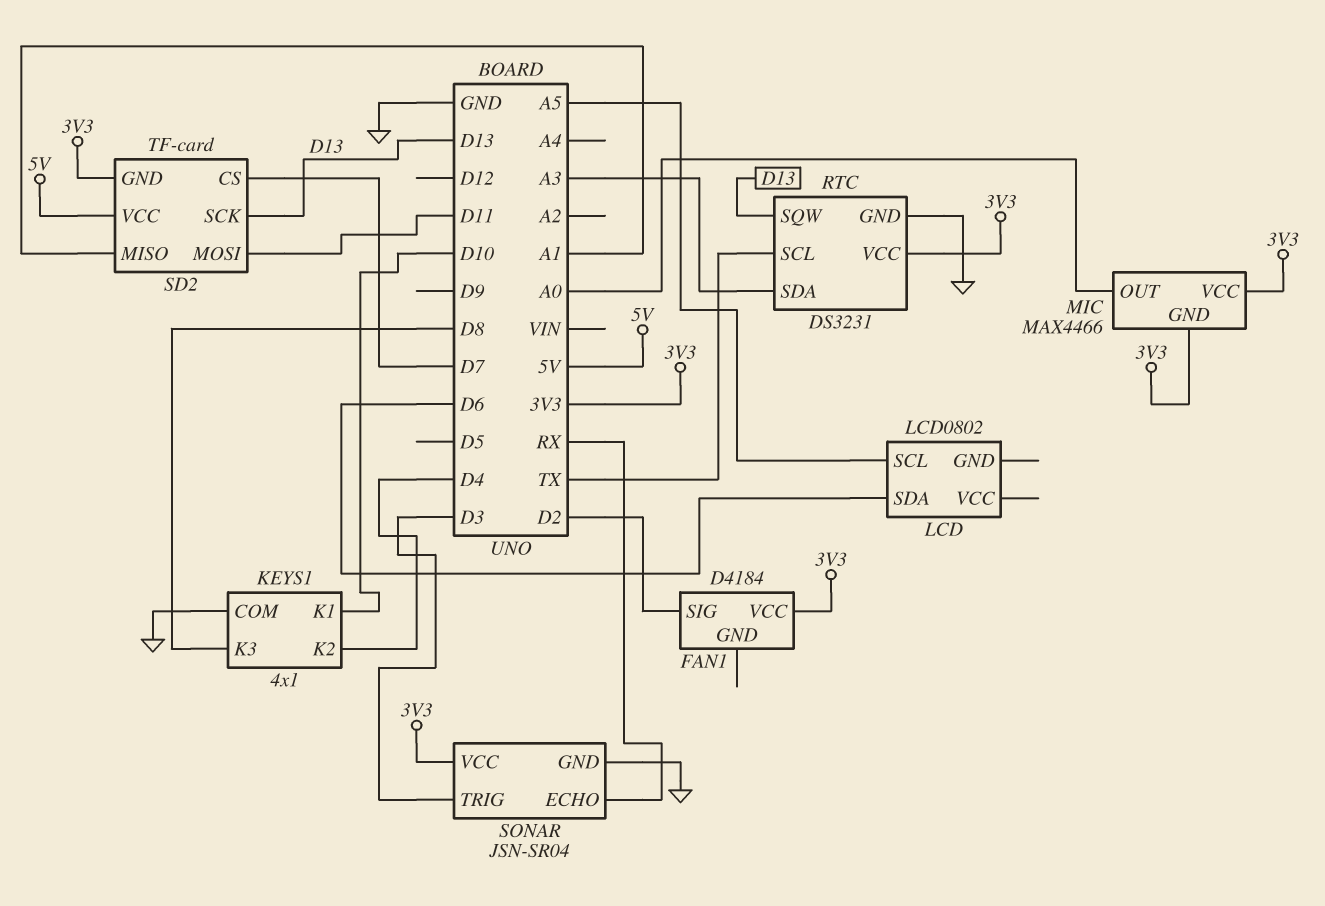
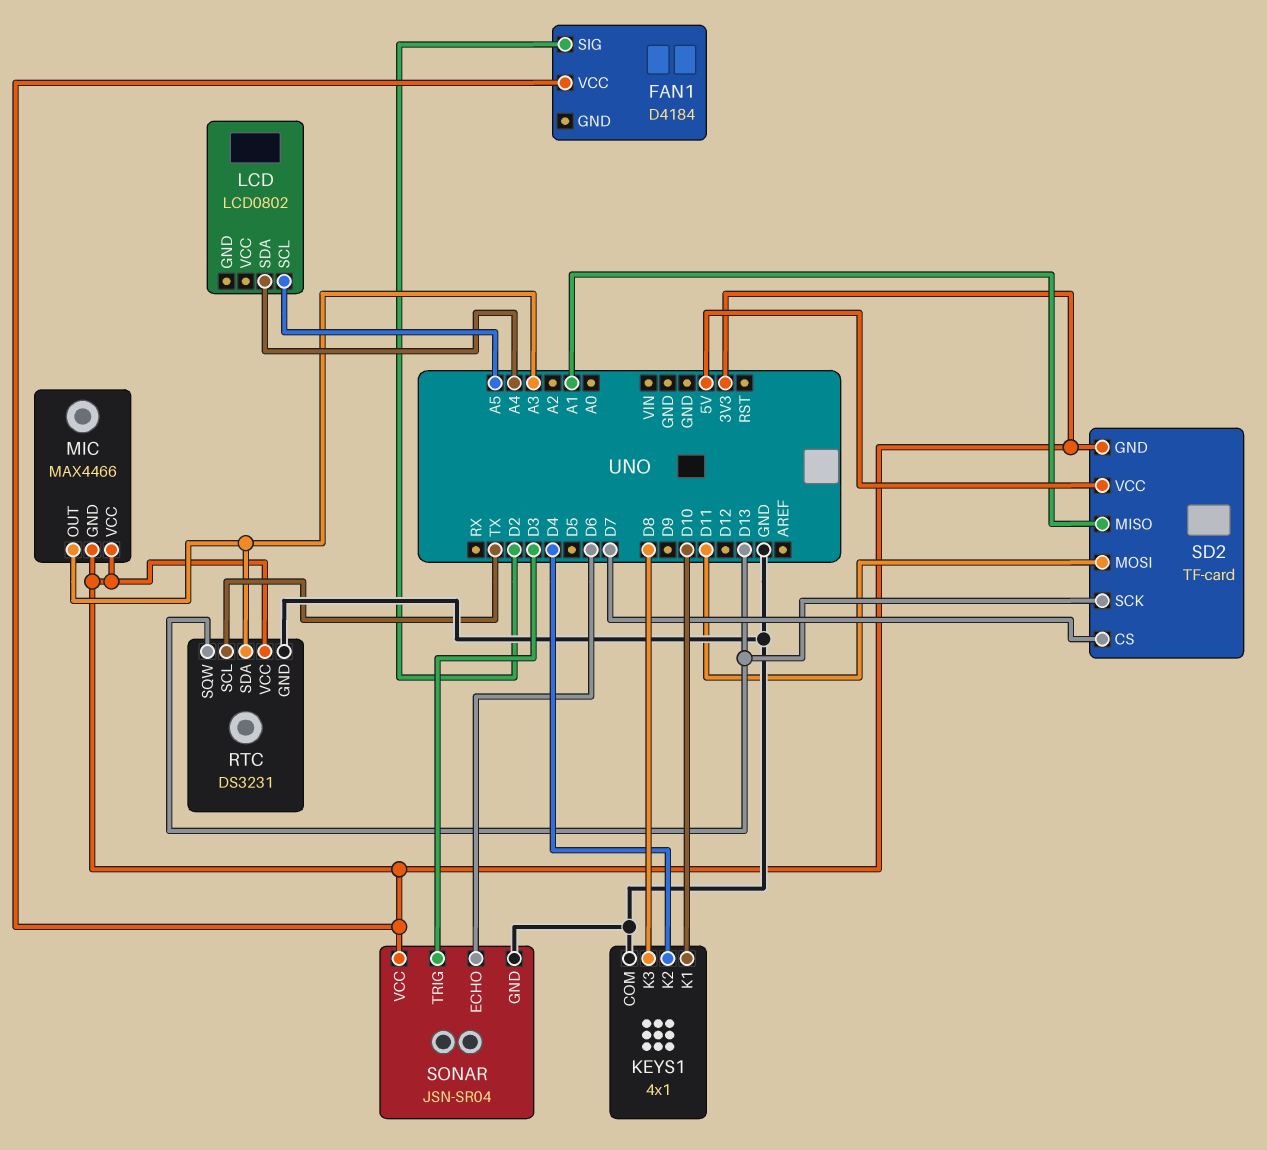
LCD pin SDA: D6 -> A4
MIC pin OUT: A0 -> A3
SONAR pin ECHO: RX -> D6

